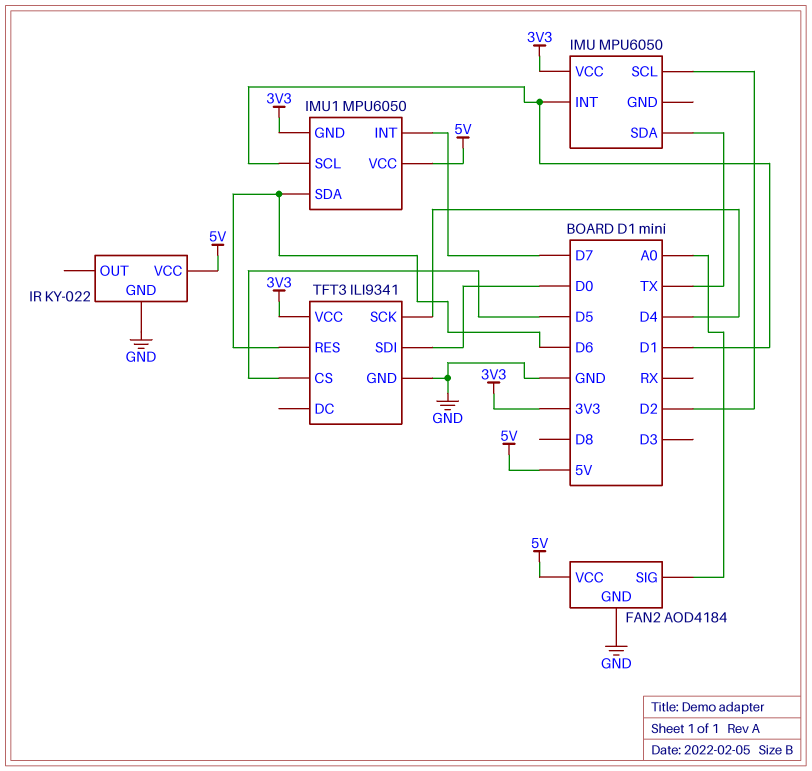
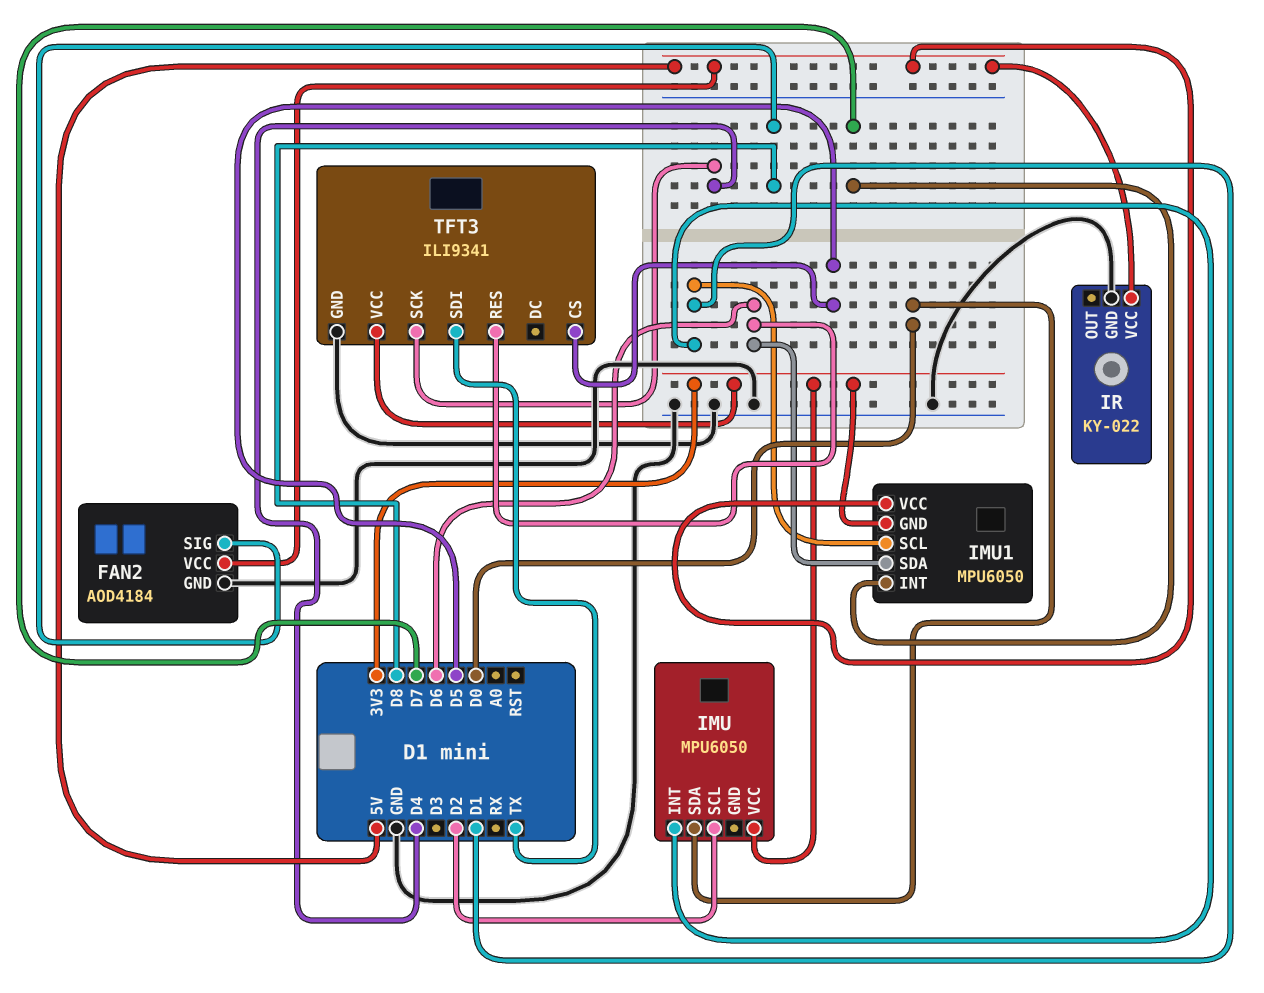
FAN2 pin SIG: A0 -> D8
IMU pin SDA: TX -> D0
TFT3 pin SDI: D0 -> TX

